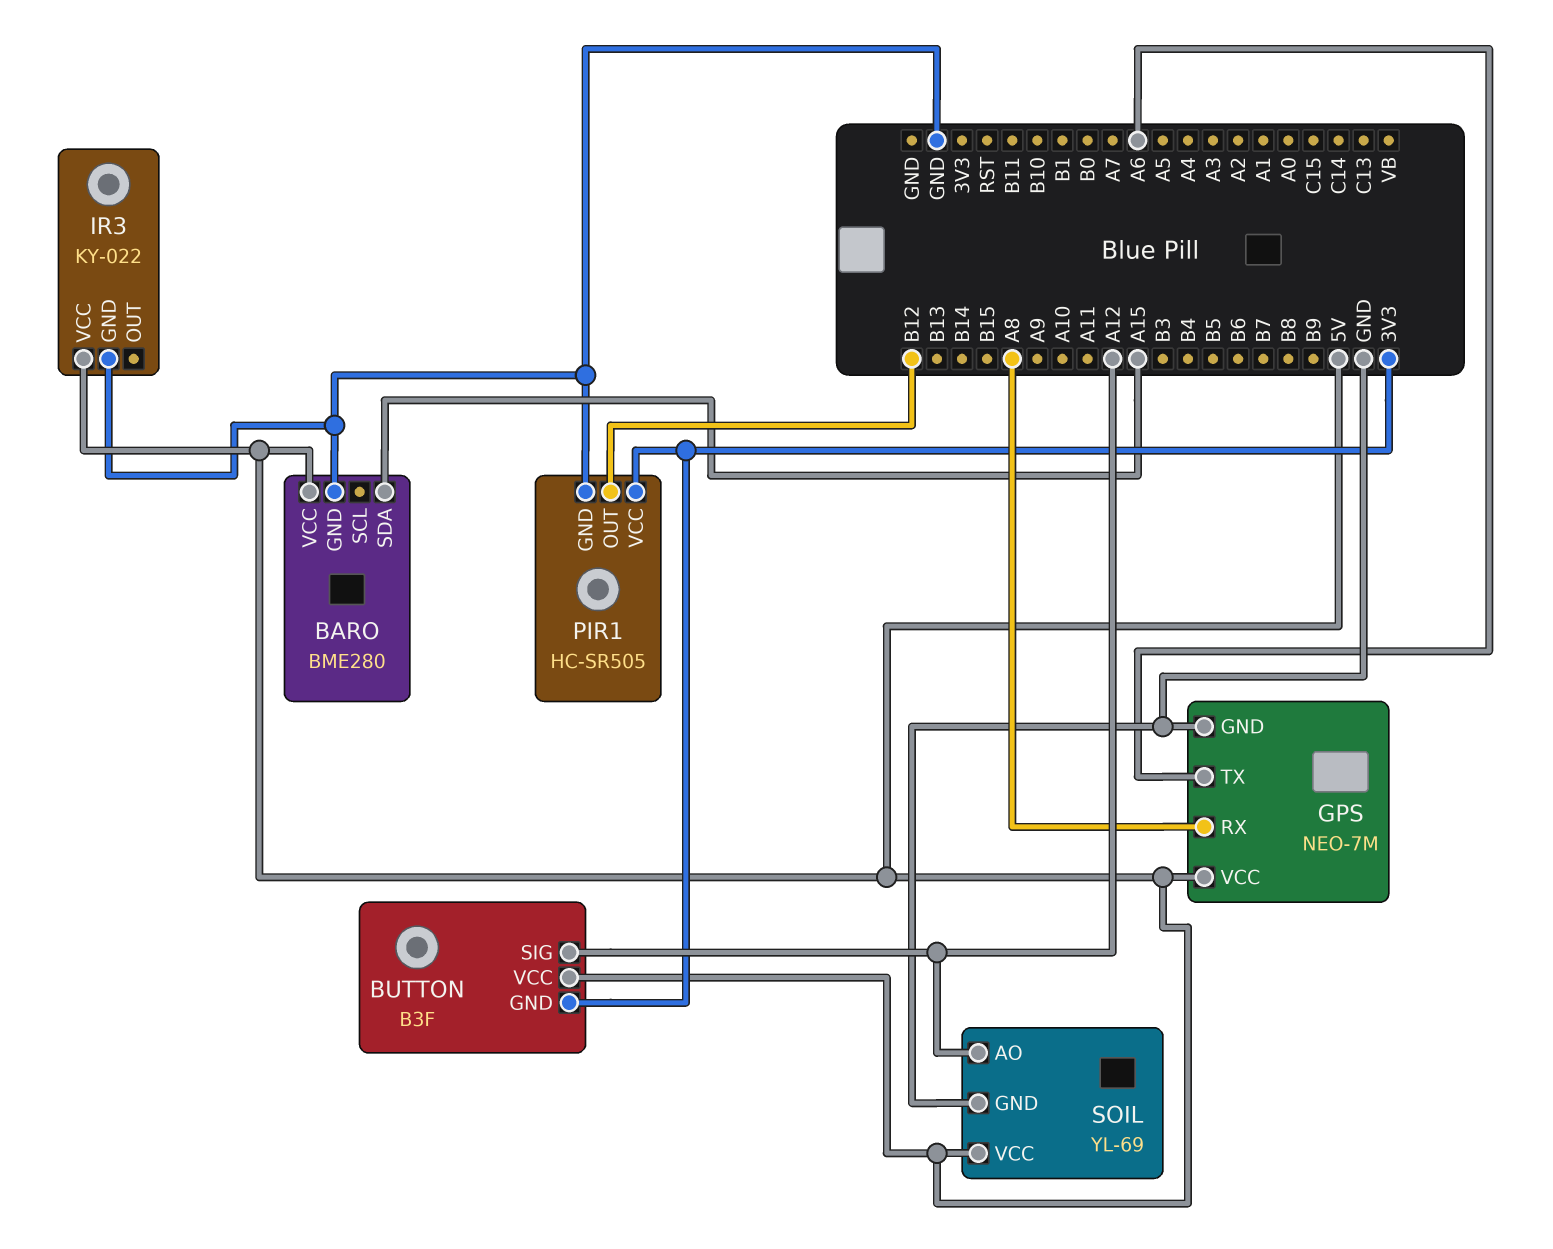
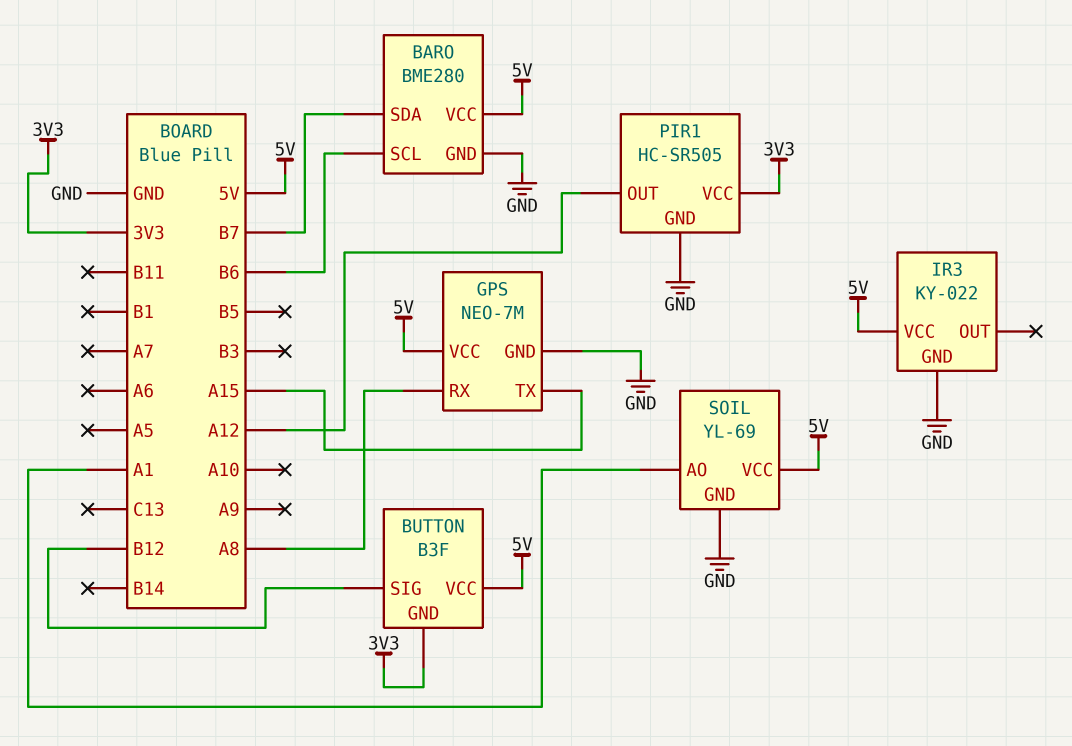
BARO pin SCL: none -> B6
BARO pin SDA: A15 -> B7
BUTTON pin SIG: A12 -> B12
GPS pin TX: A6 -> A15
PIR1 pin OUT: B12 -> A12
SOIL pin AO: A12 -> A1

